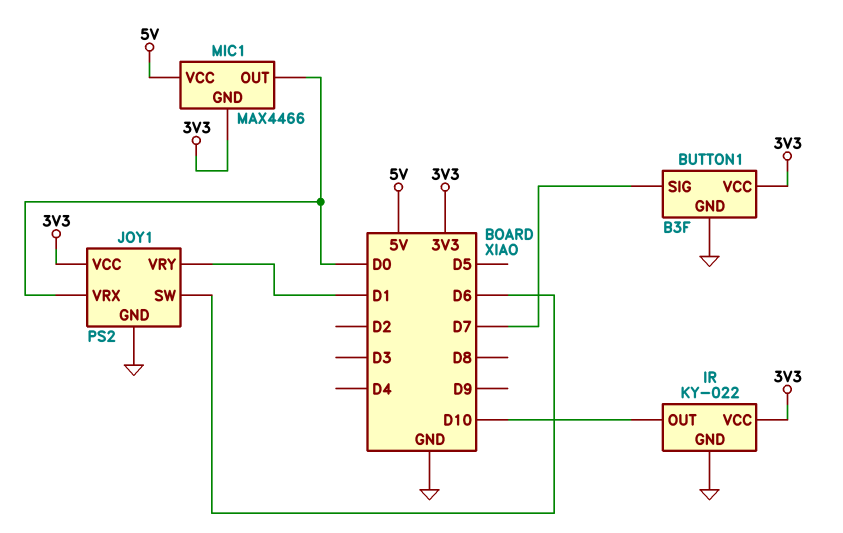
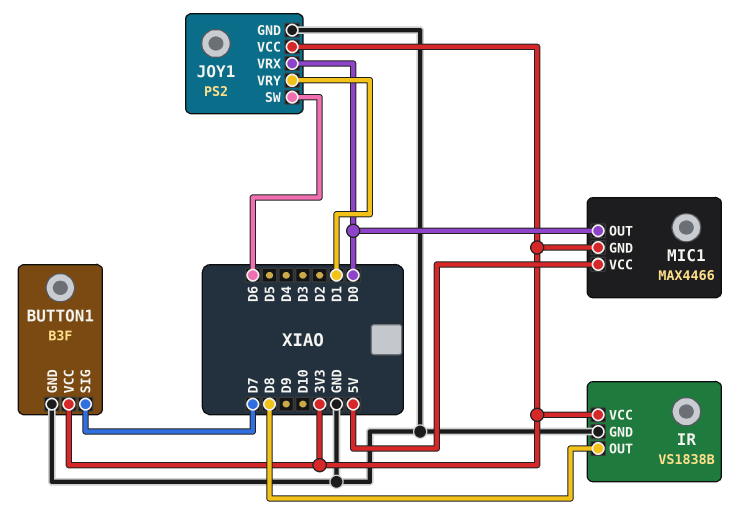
IR: KY-022 -> VS1838B
IR pin OUT: D10 -> D8

